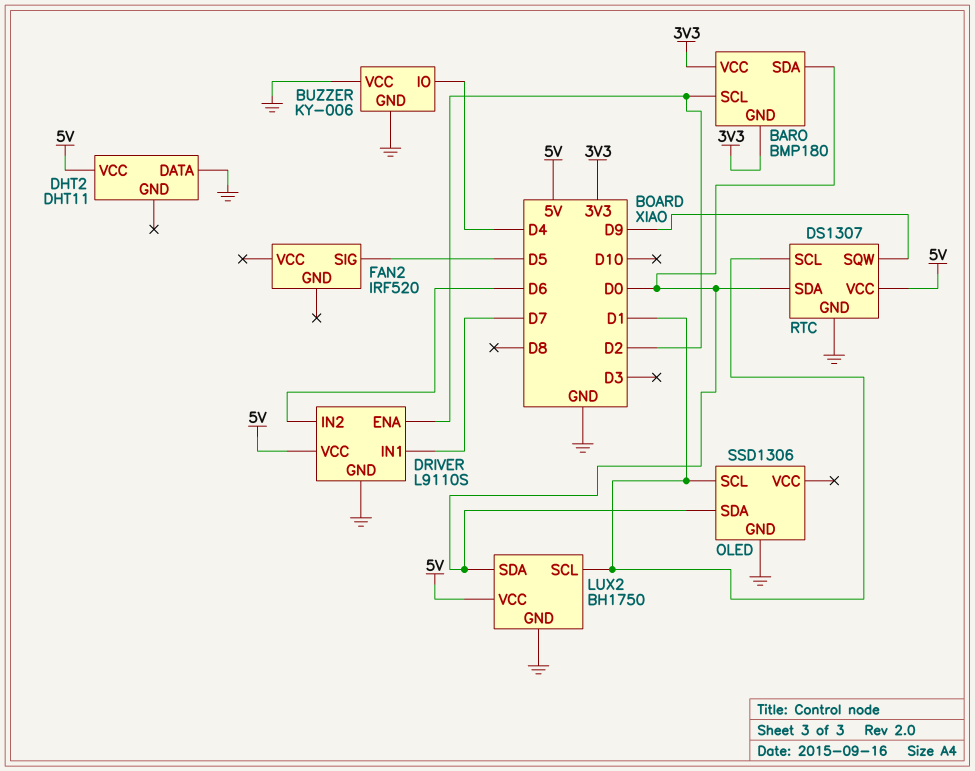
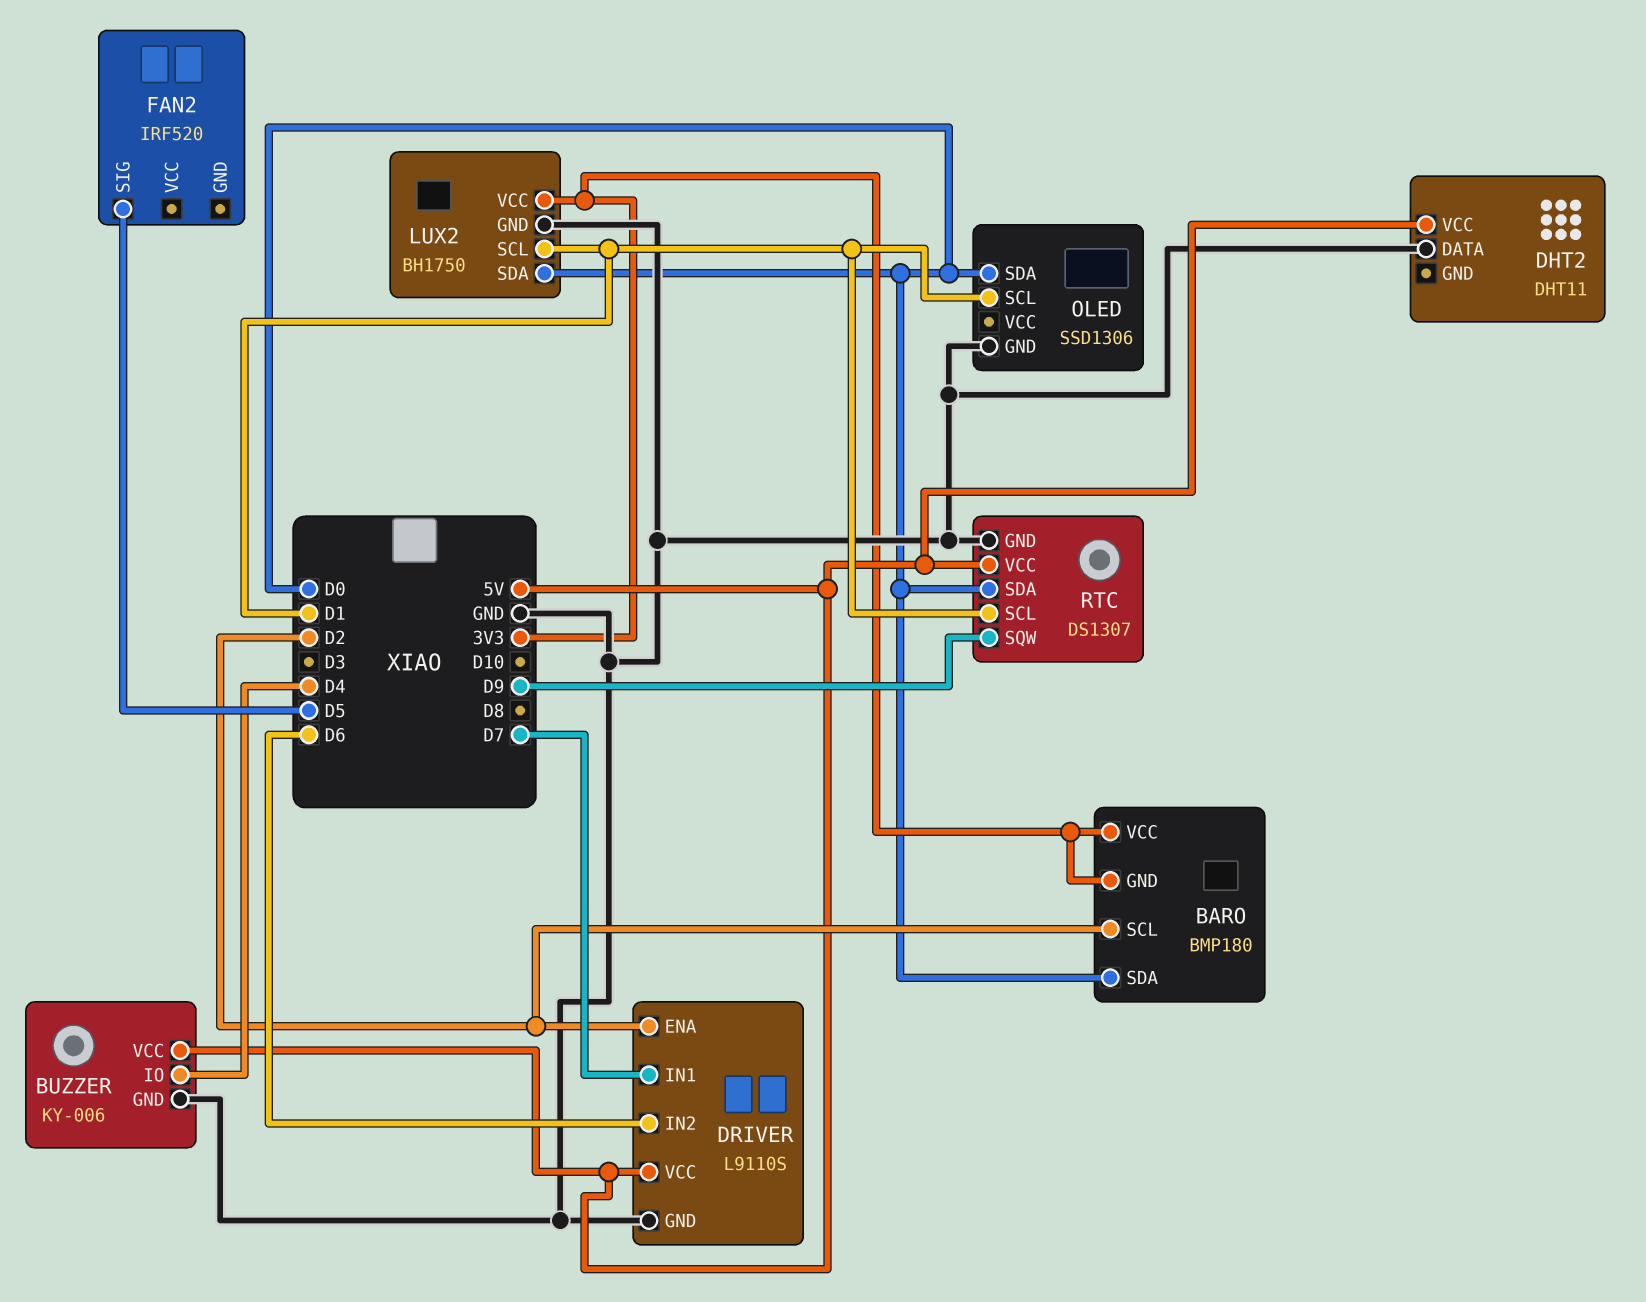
BUZZER pin VCC: GND -> 5V
LUX2 pin VCC: 5V -> 3V3

